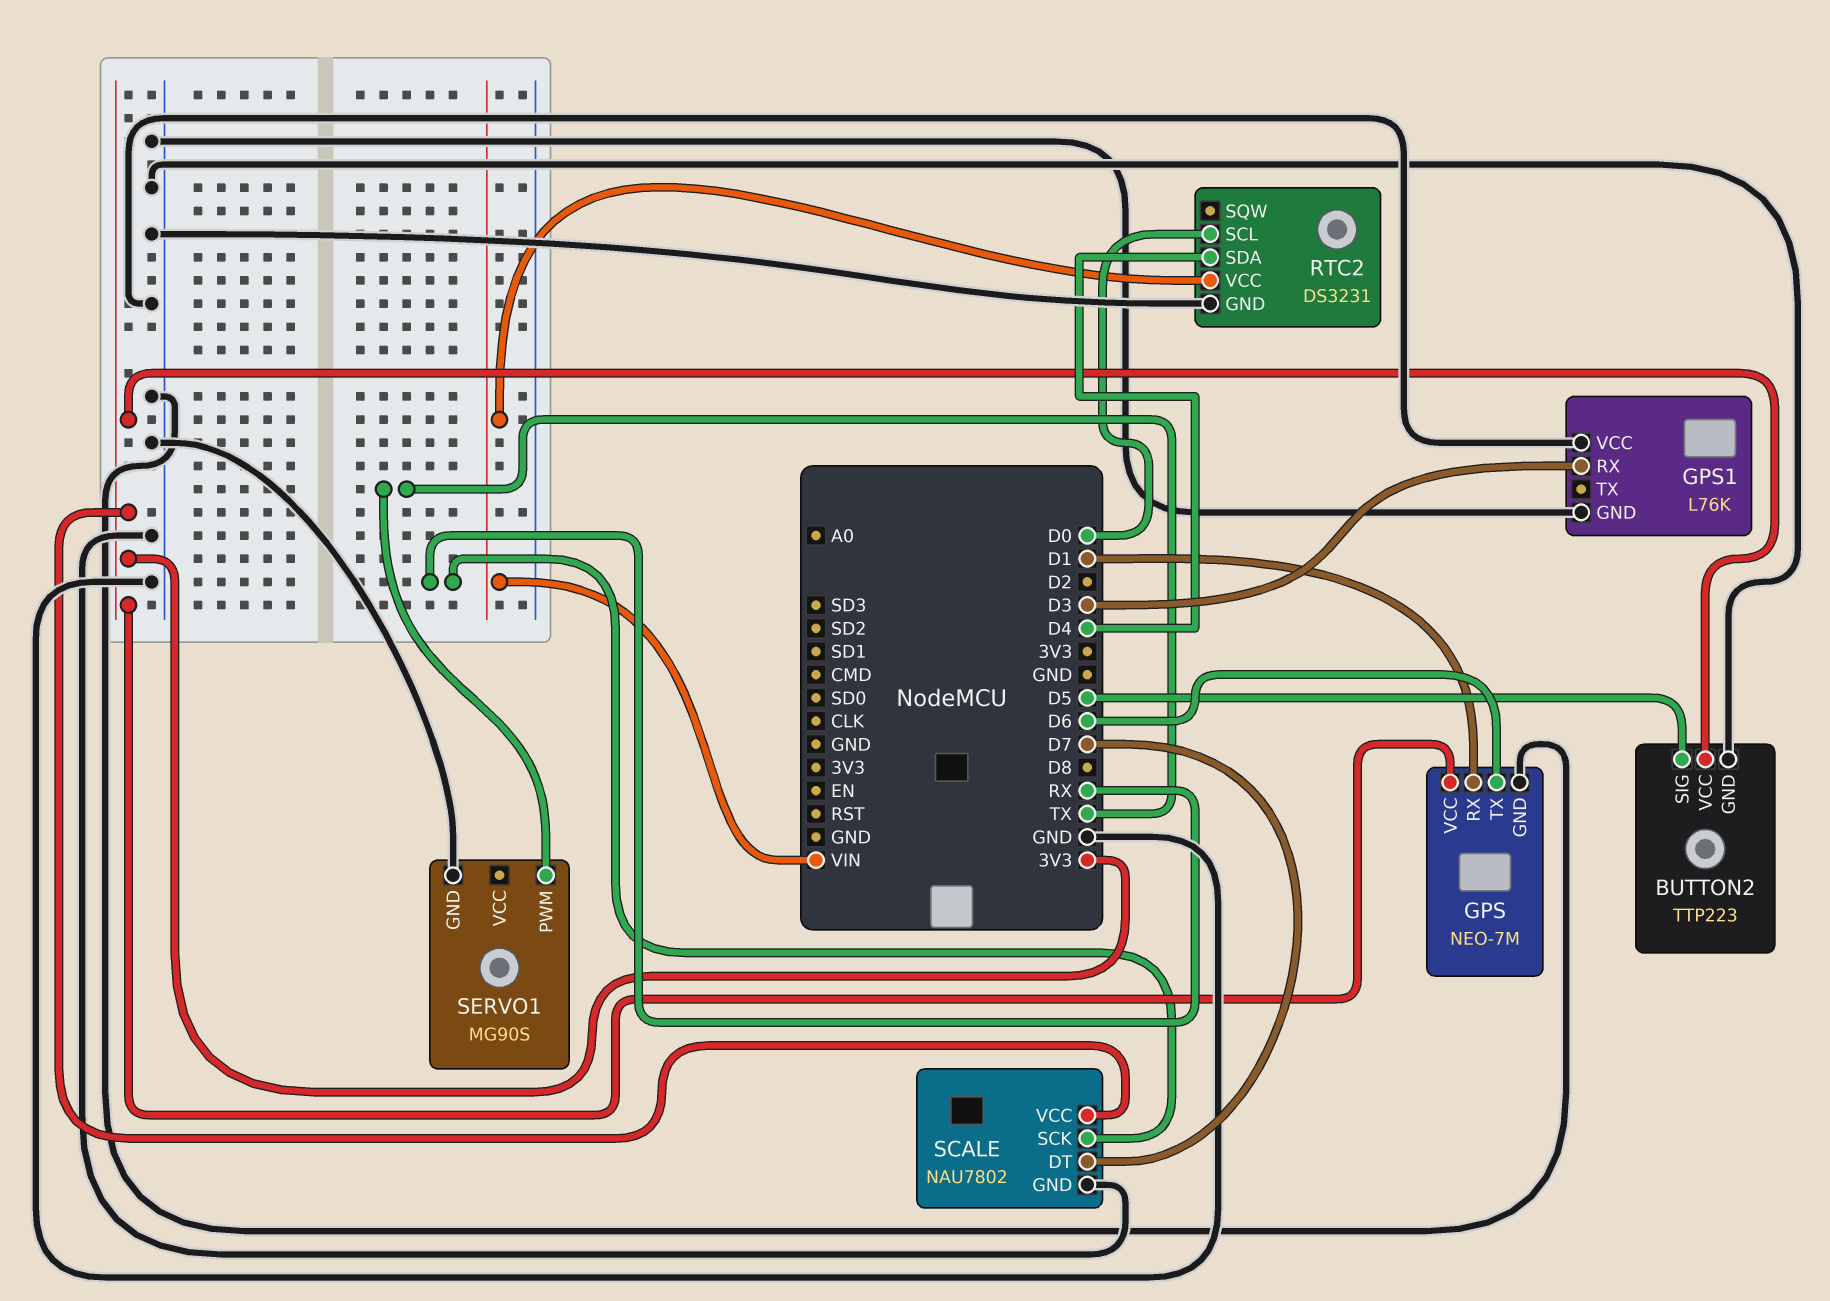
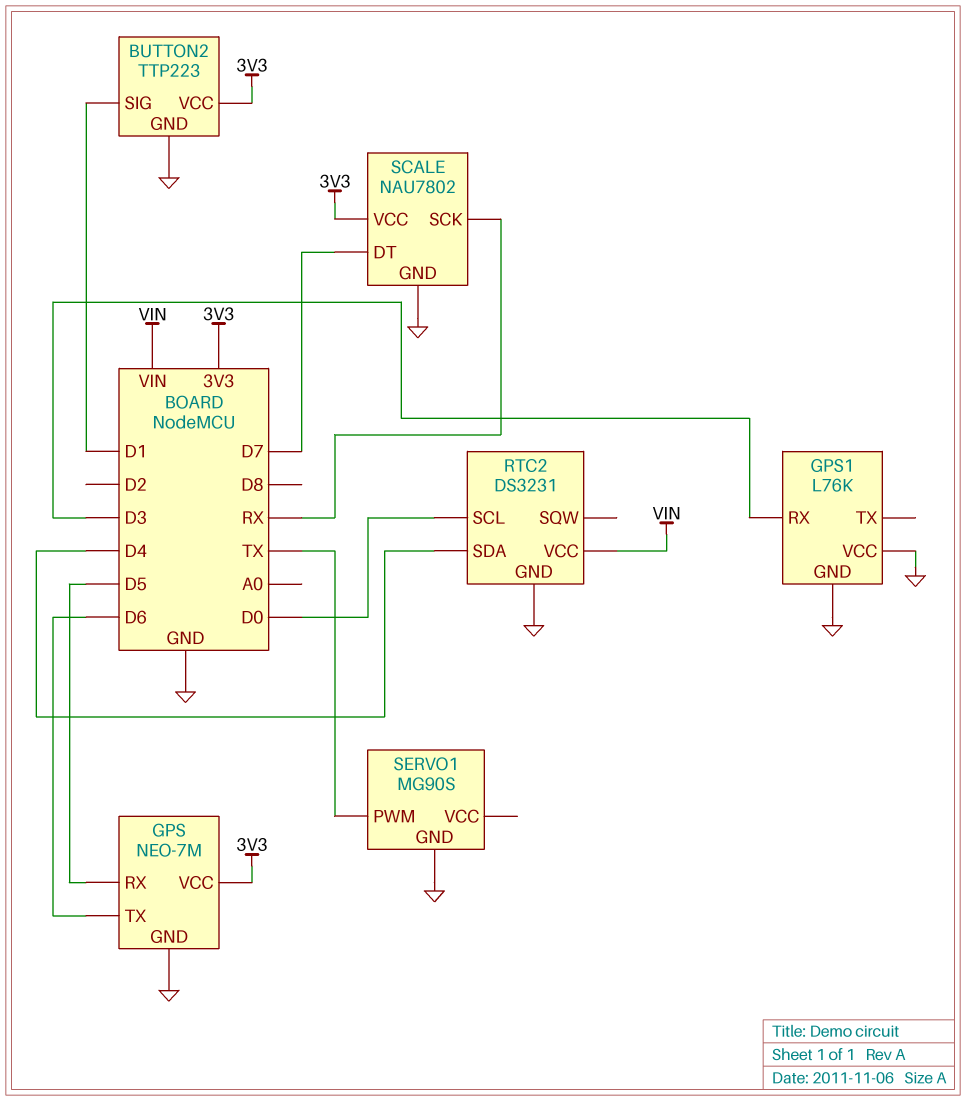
BUTTON2 pin SIG: D5 -> D1
GPS pin RX: D1 -> D5

